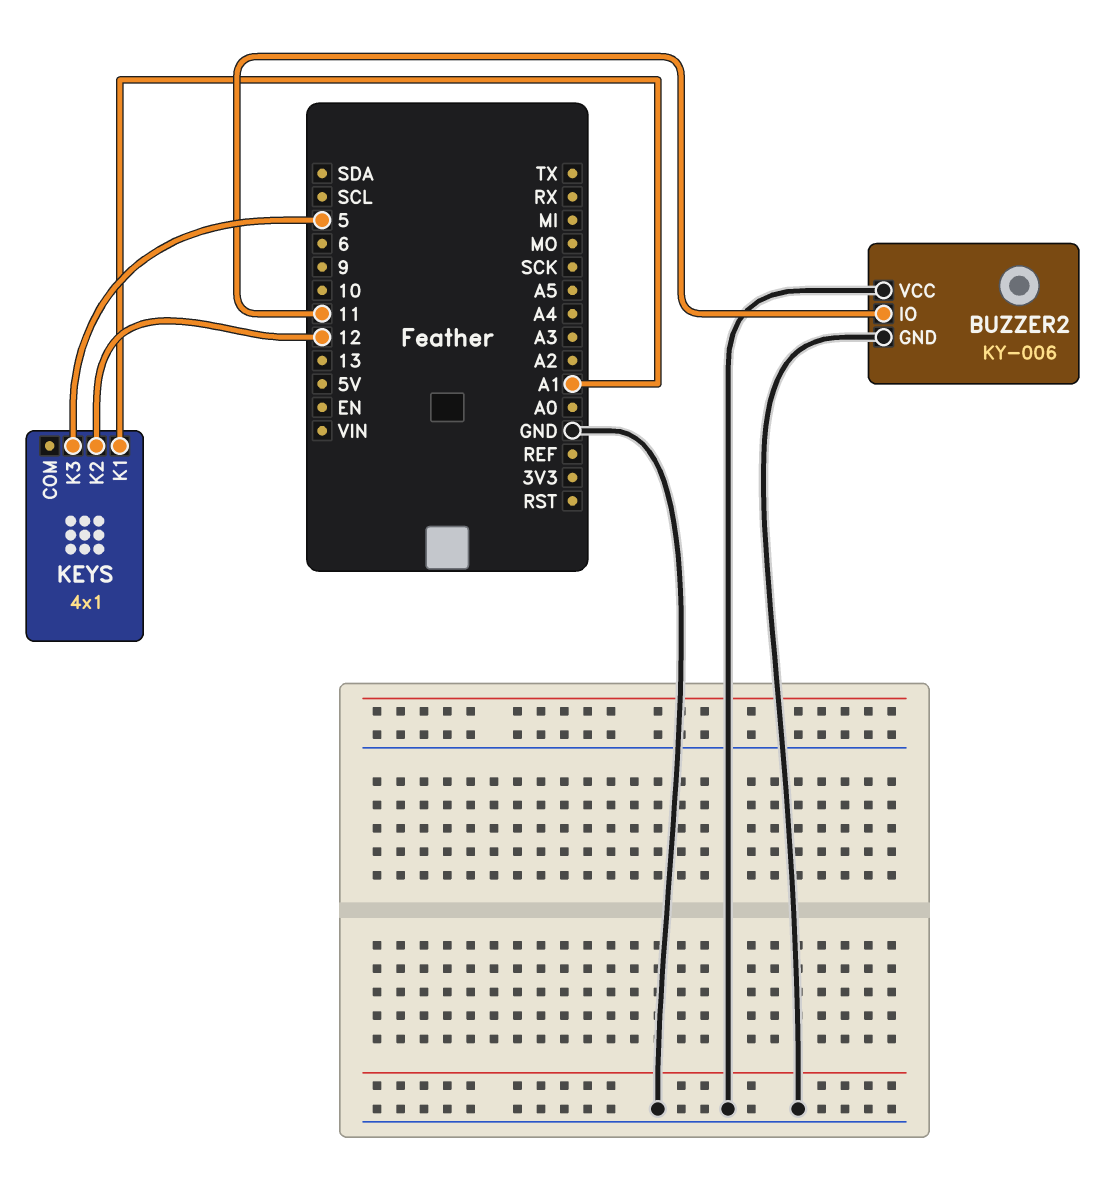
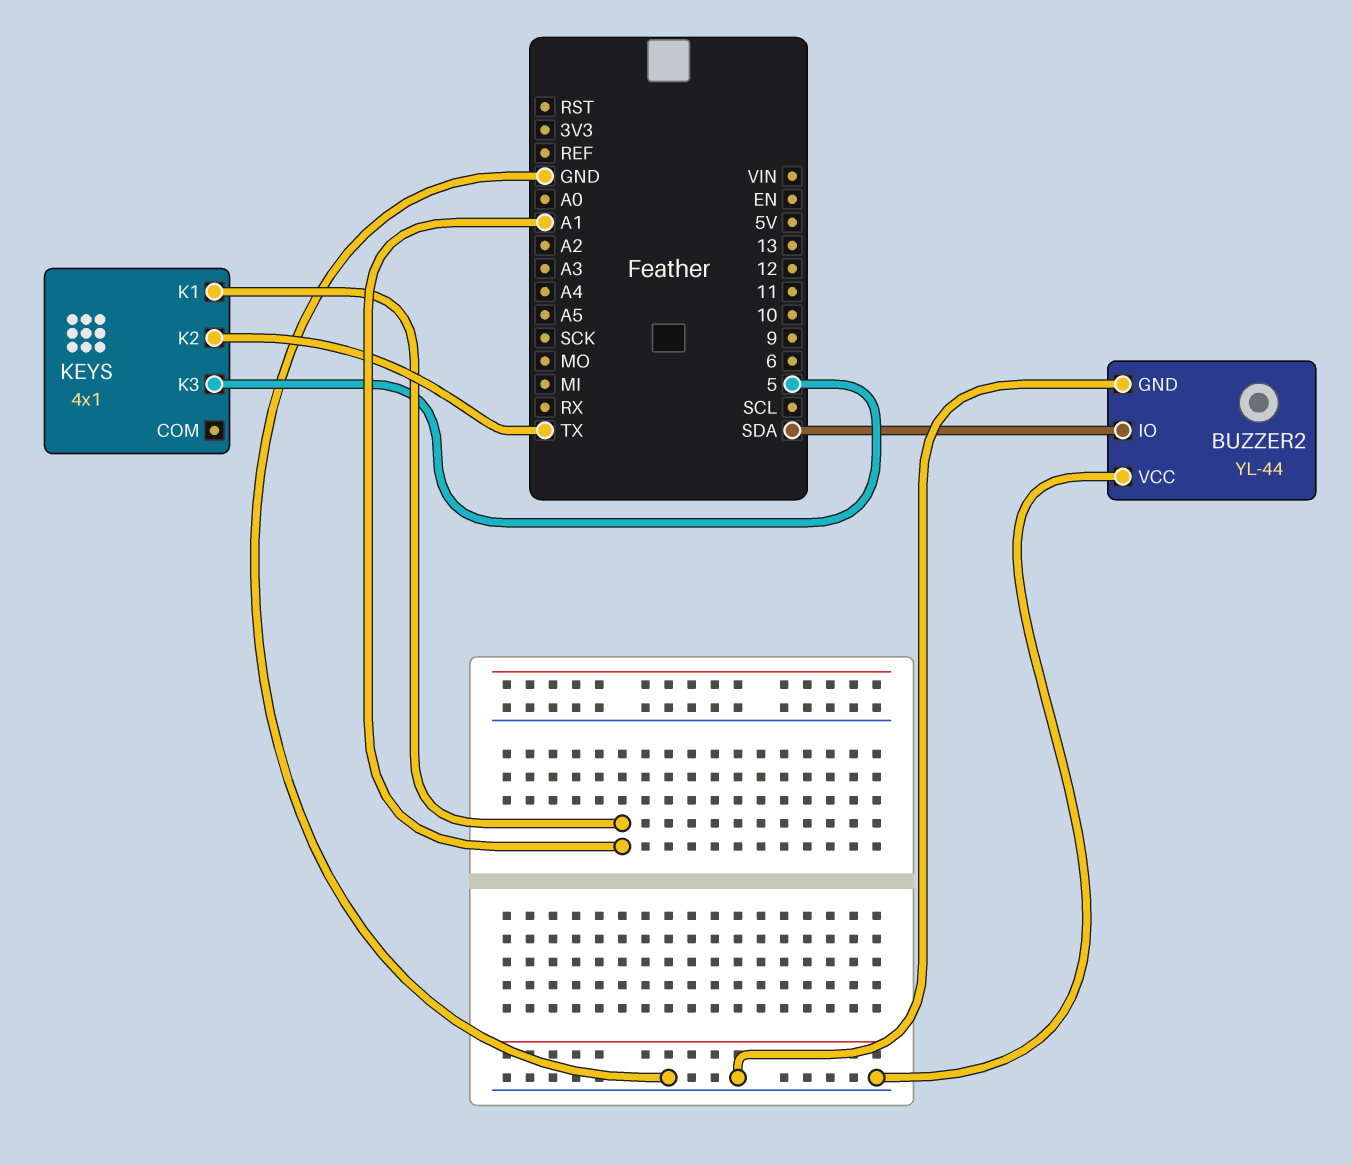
BUZZER2: KY-006 -> YL-44
BUZZER2 pin IO: 11 -> SDA
KEYS pin K2: 12 -> TX

